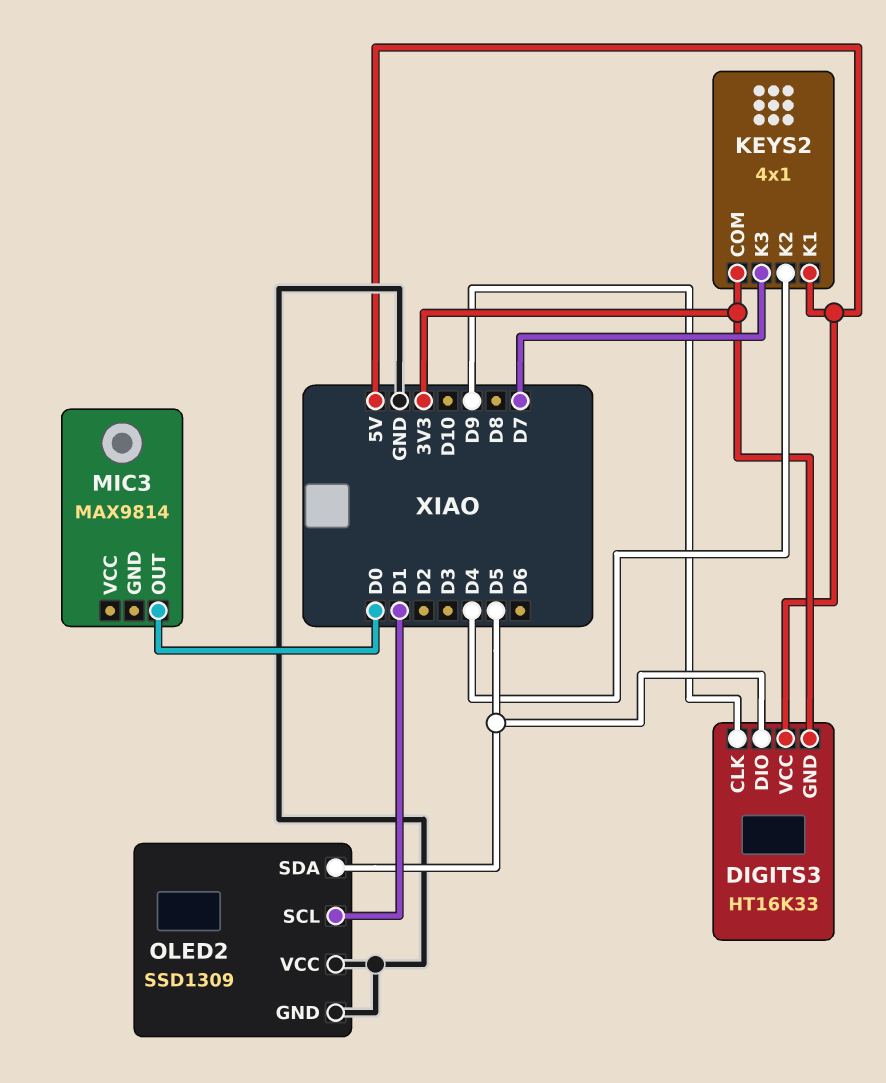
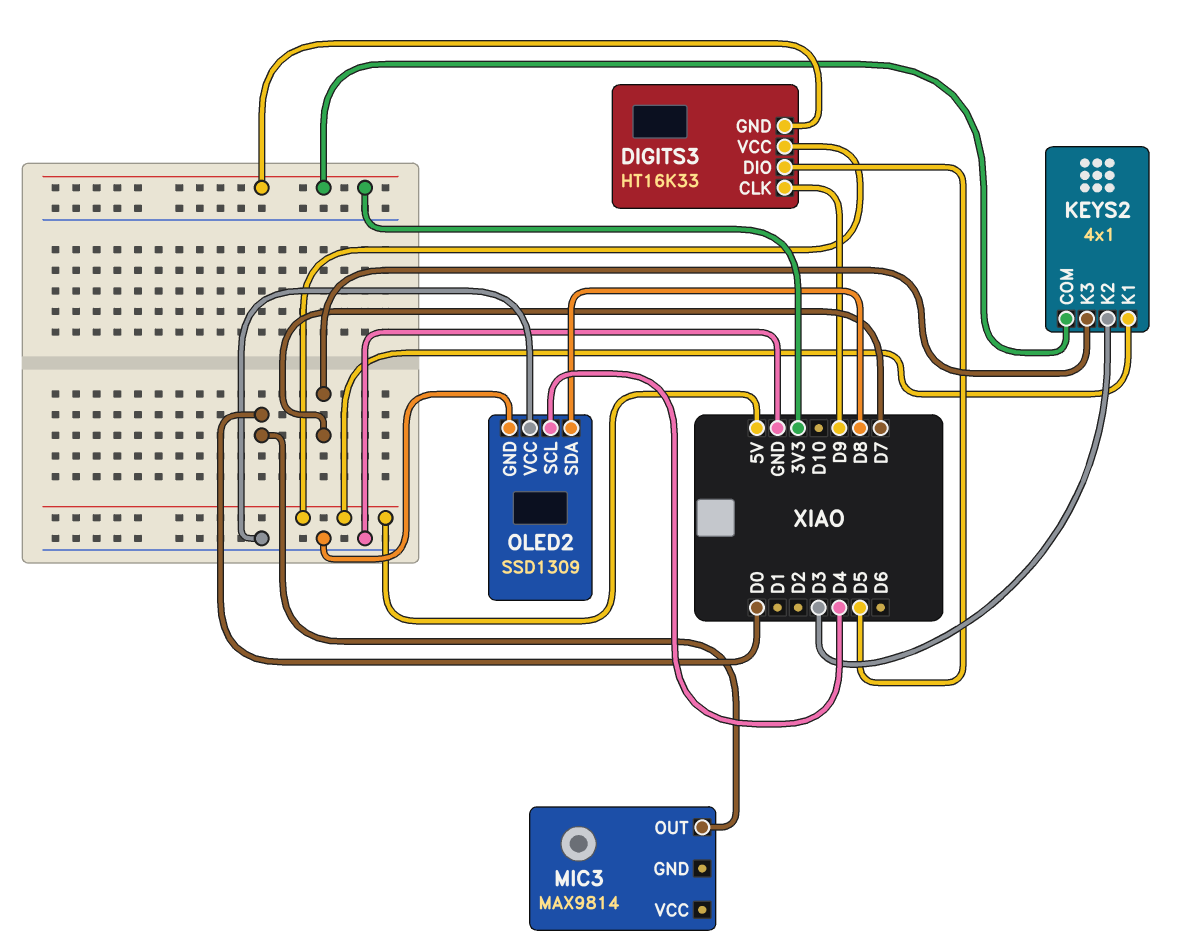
KEYS2 pin K2: D4 -> D3
OLED2 pin SCL: D1 -> D4
OLED2 pin SDA: D5 -> D8

